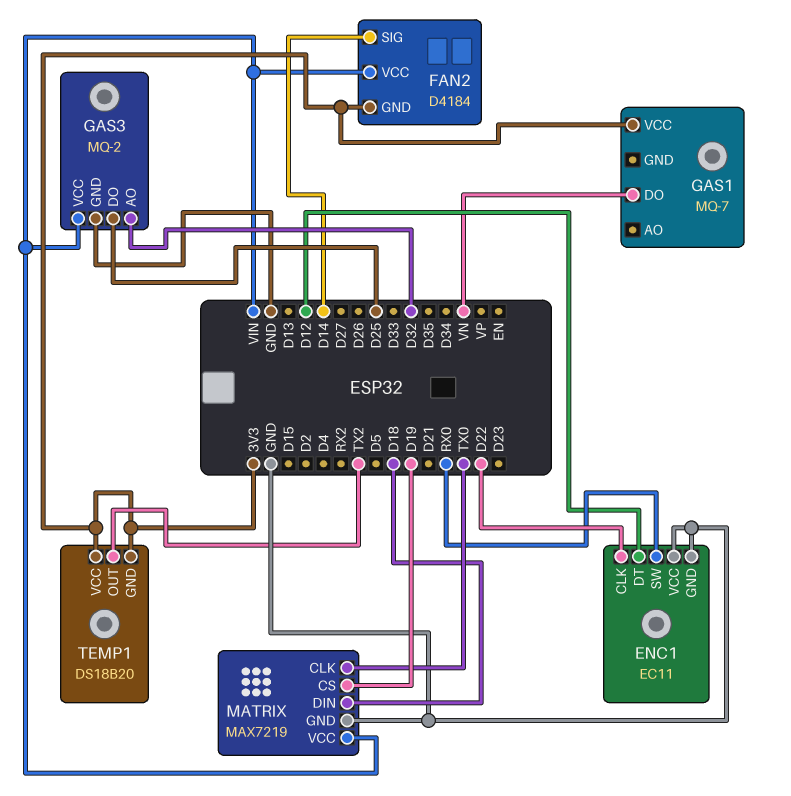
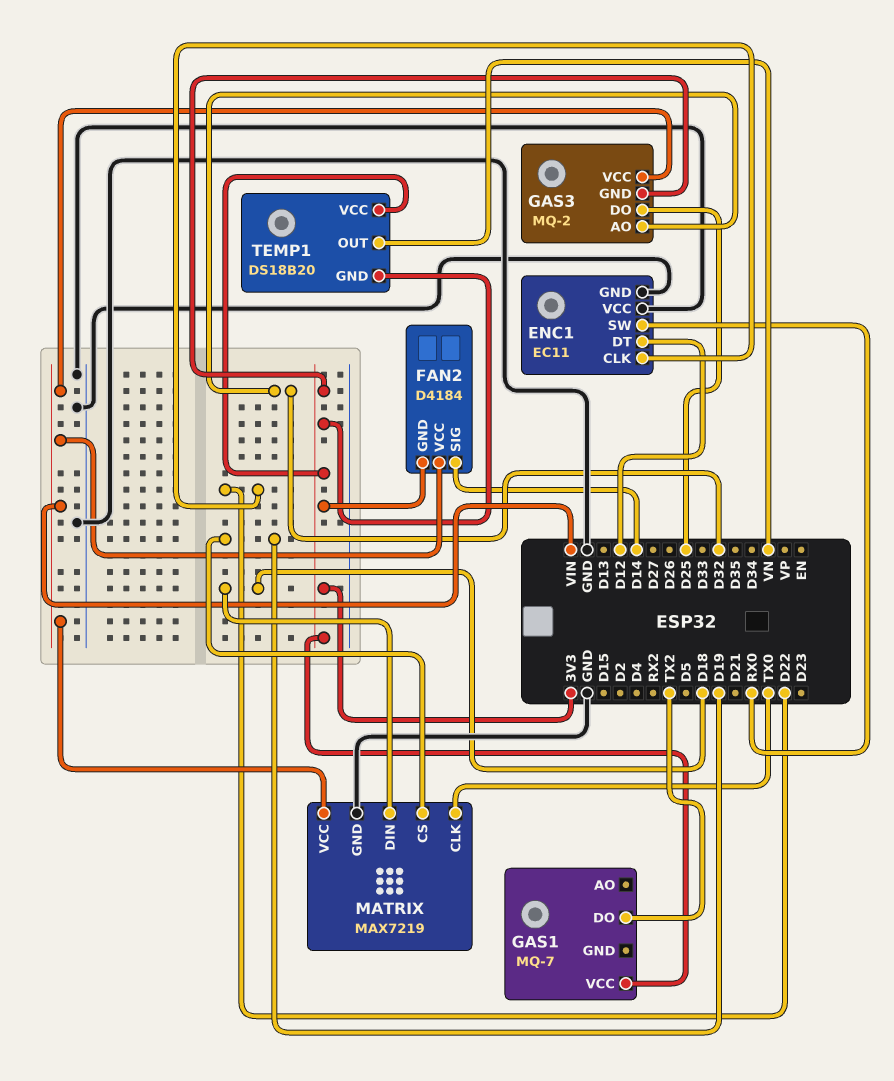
GAS1 pin DO: VN -> TX2
GAS3 pin GND: GND -> 3V3
TEMP1 pin OUT: TX2 -> VN

